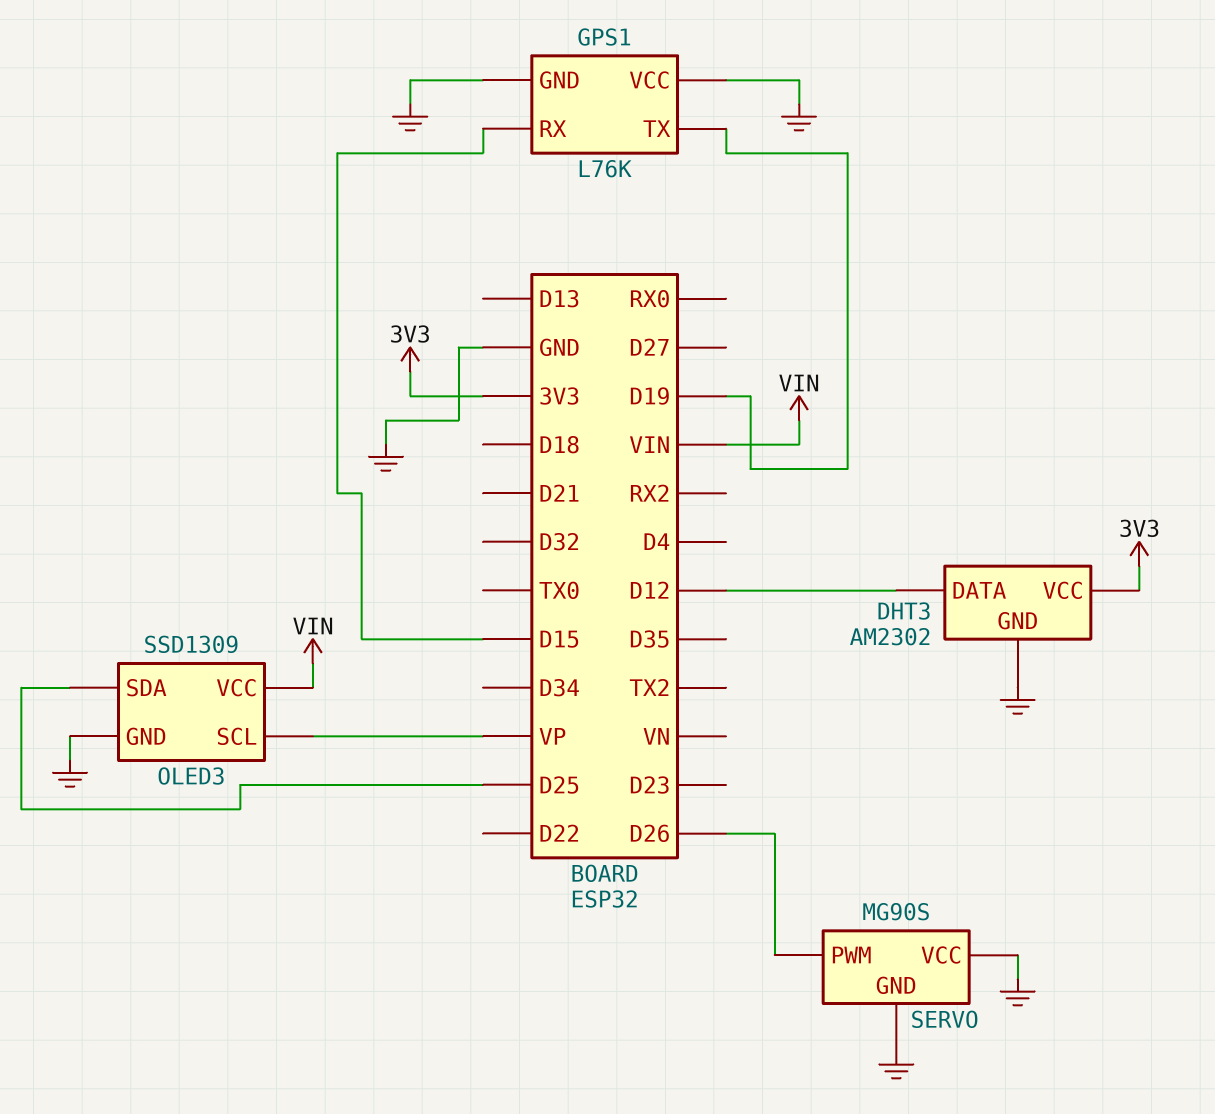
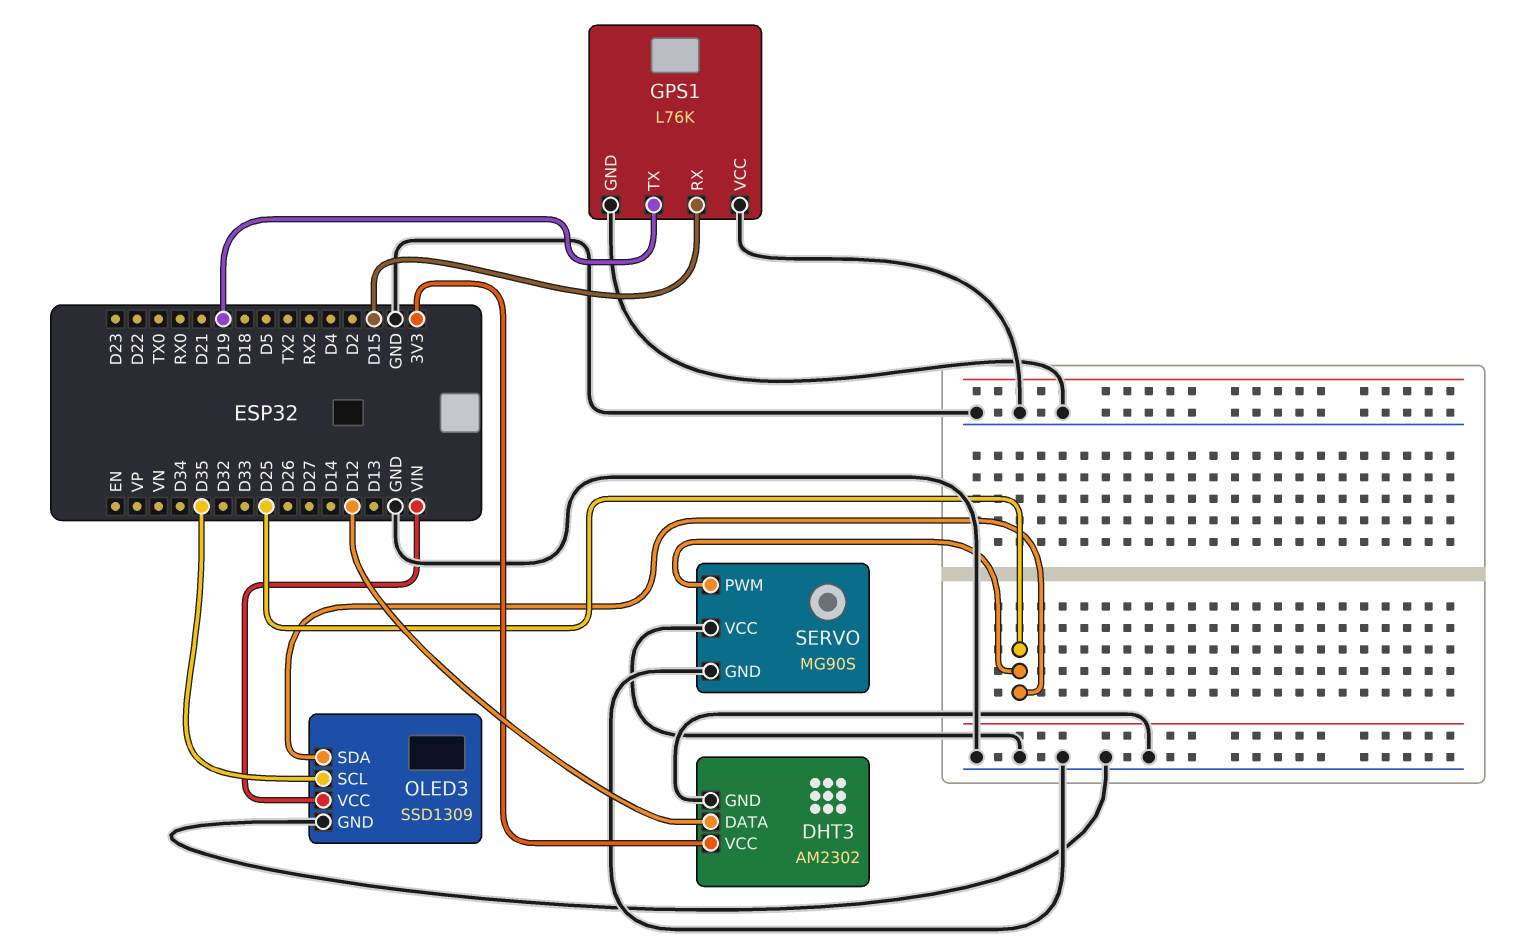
OLED3 pin SCL: VP -> D35
SERVO pin PWM: D26 -> D25

